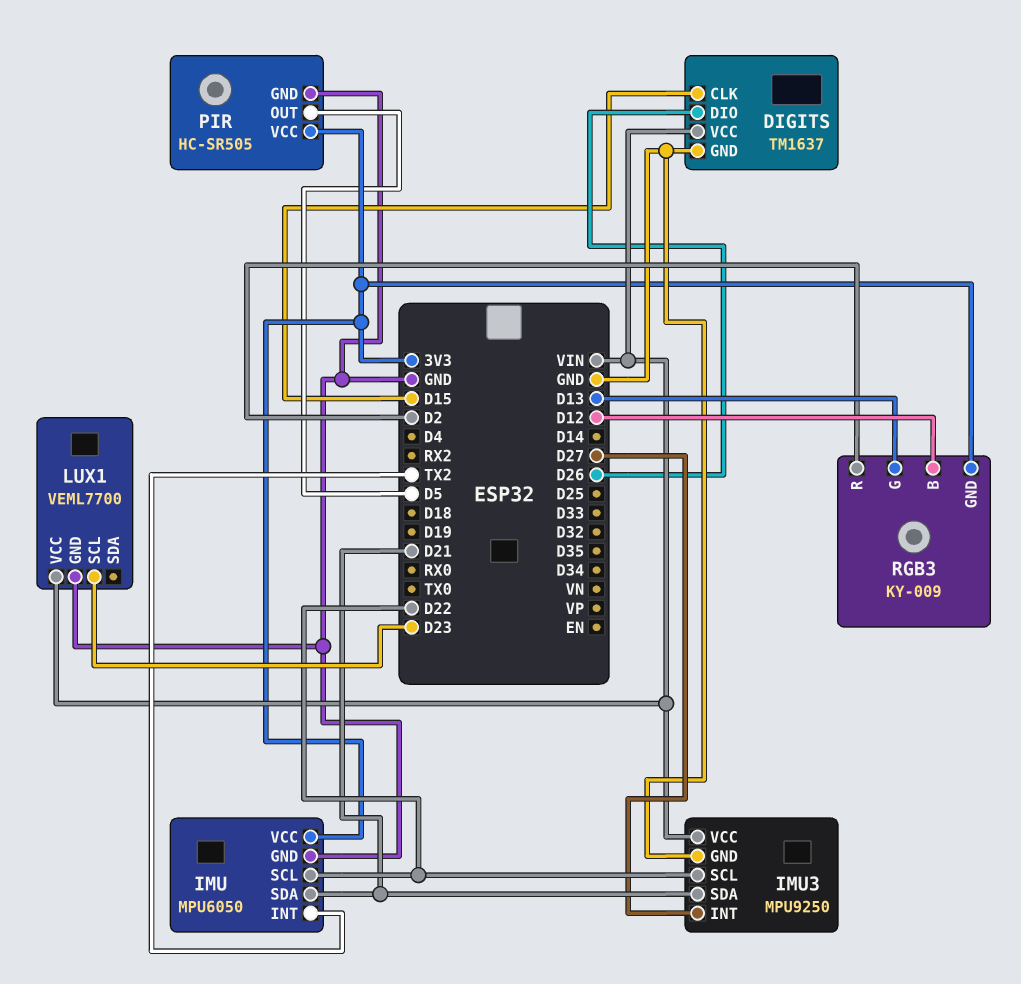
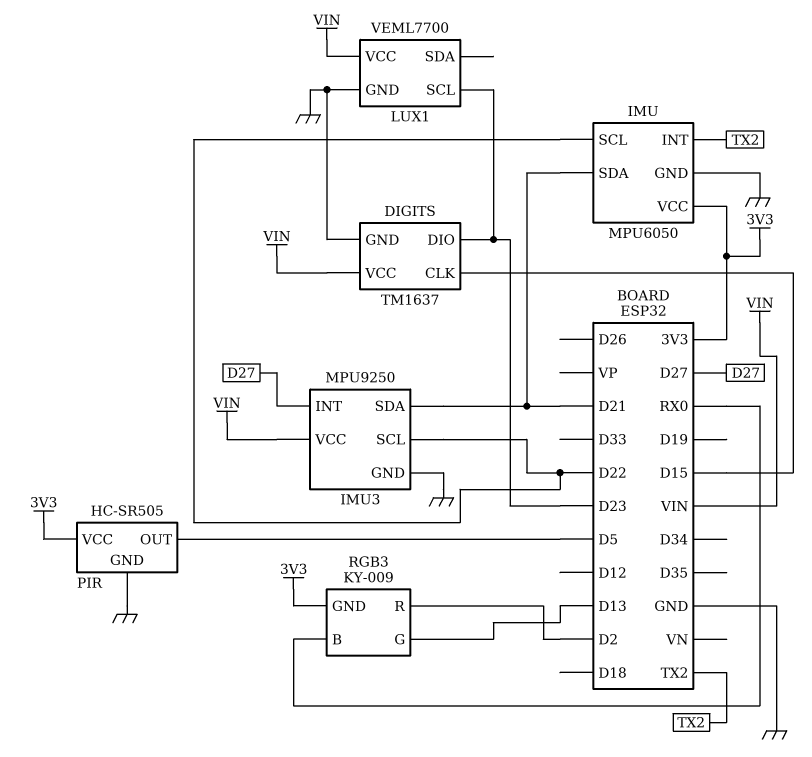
DIGITS pin DIO: D26 -> D23
RGB3 pin B: D12 -> RX0

